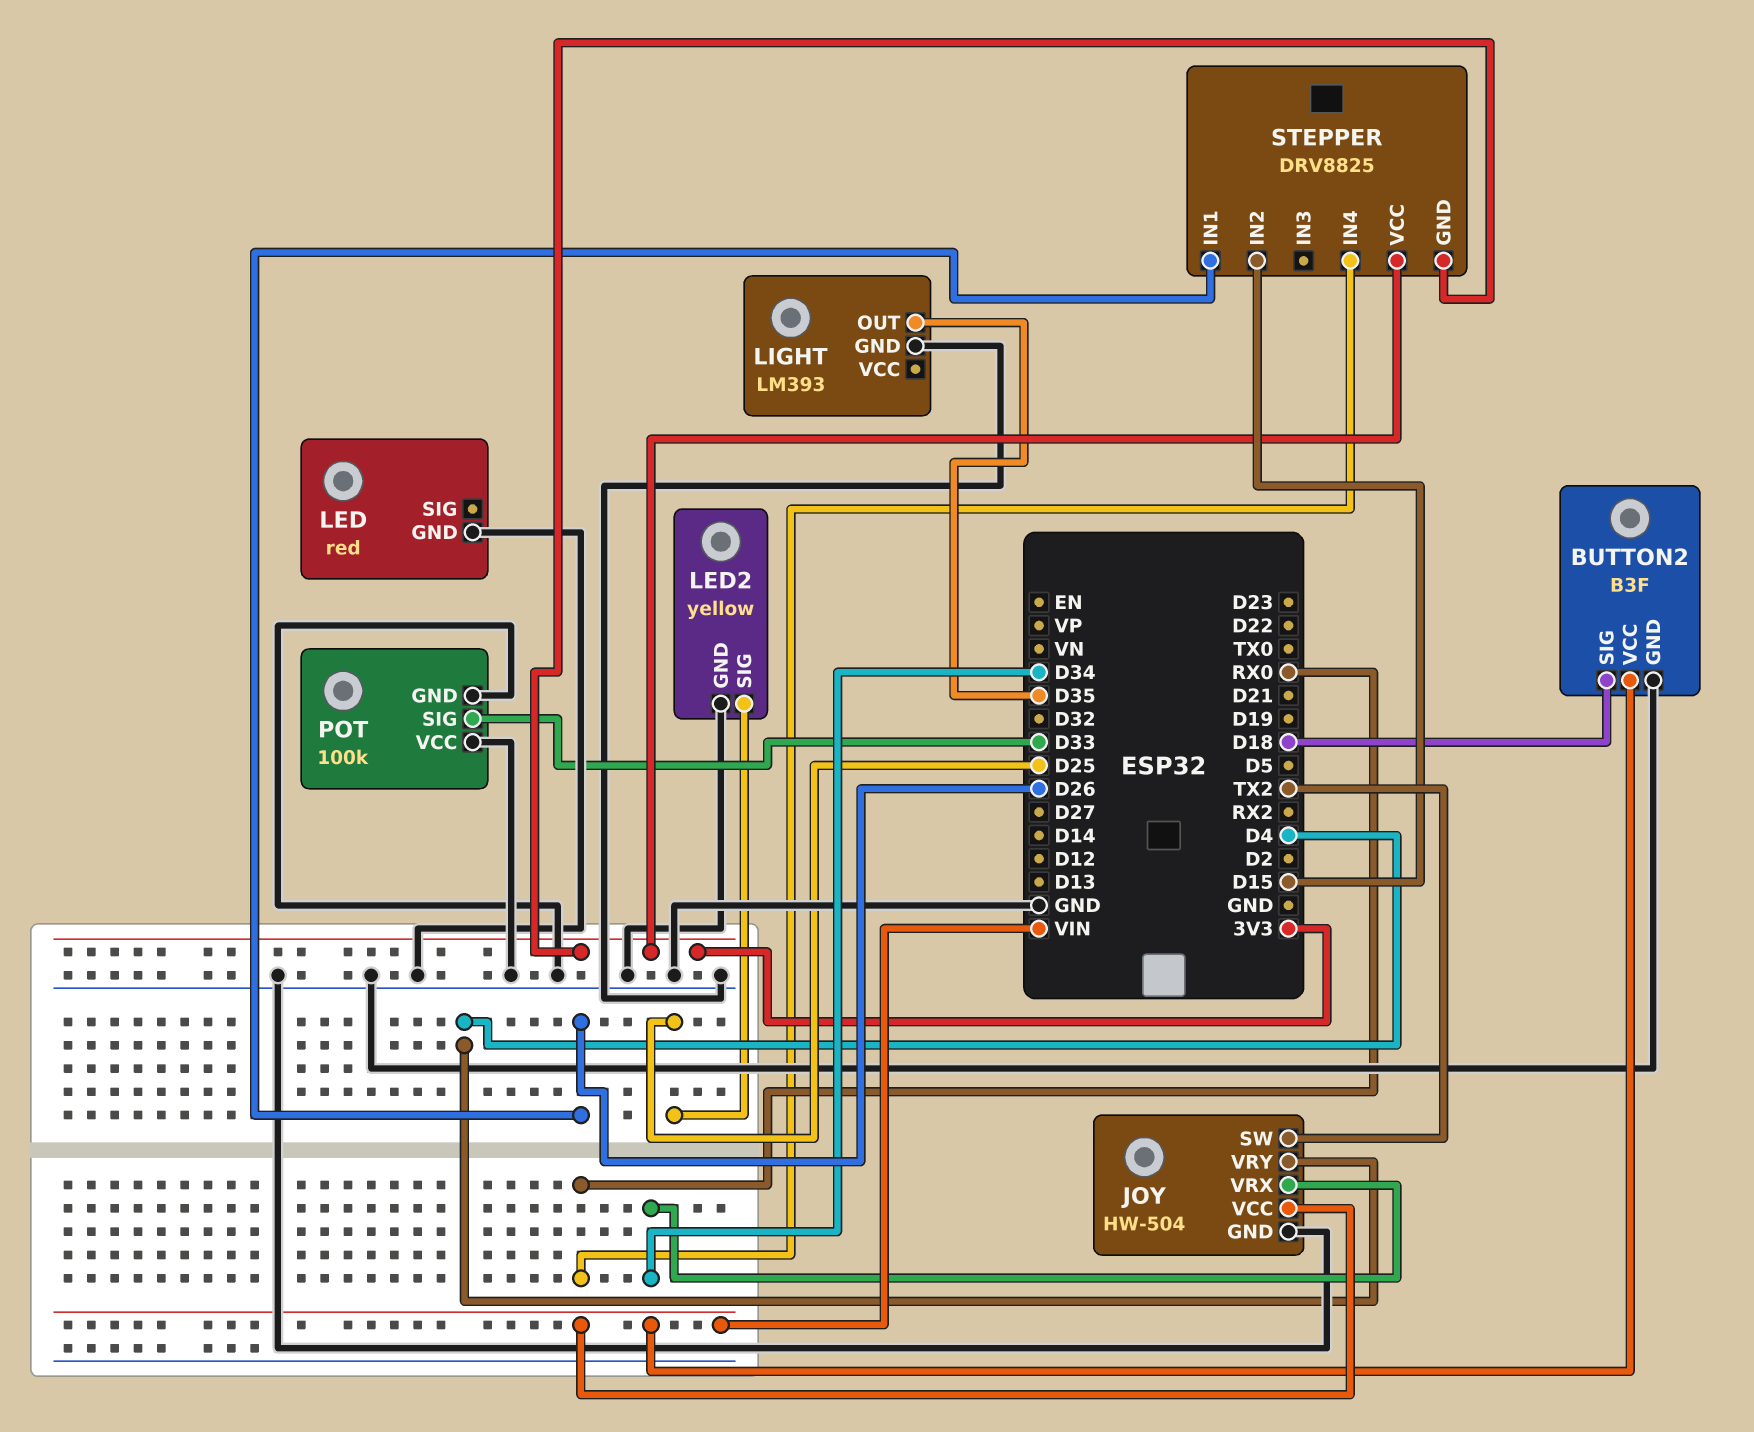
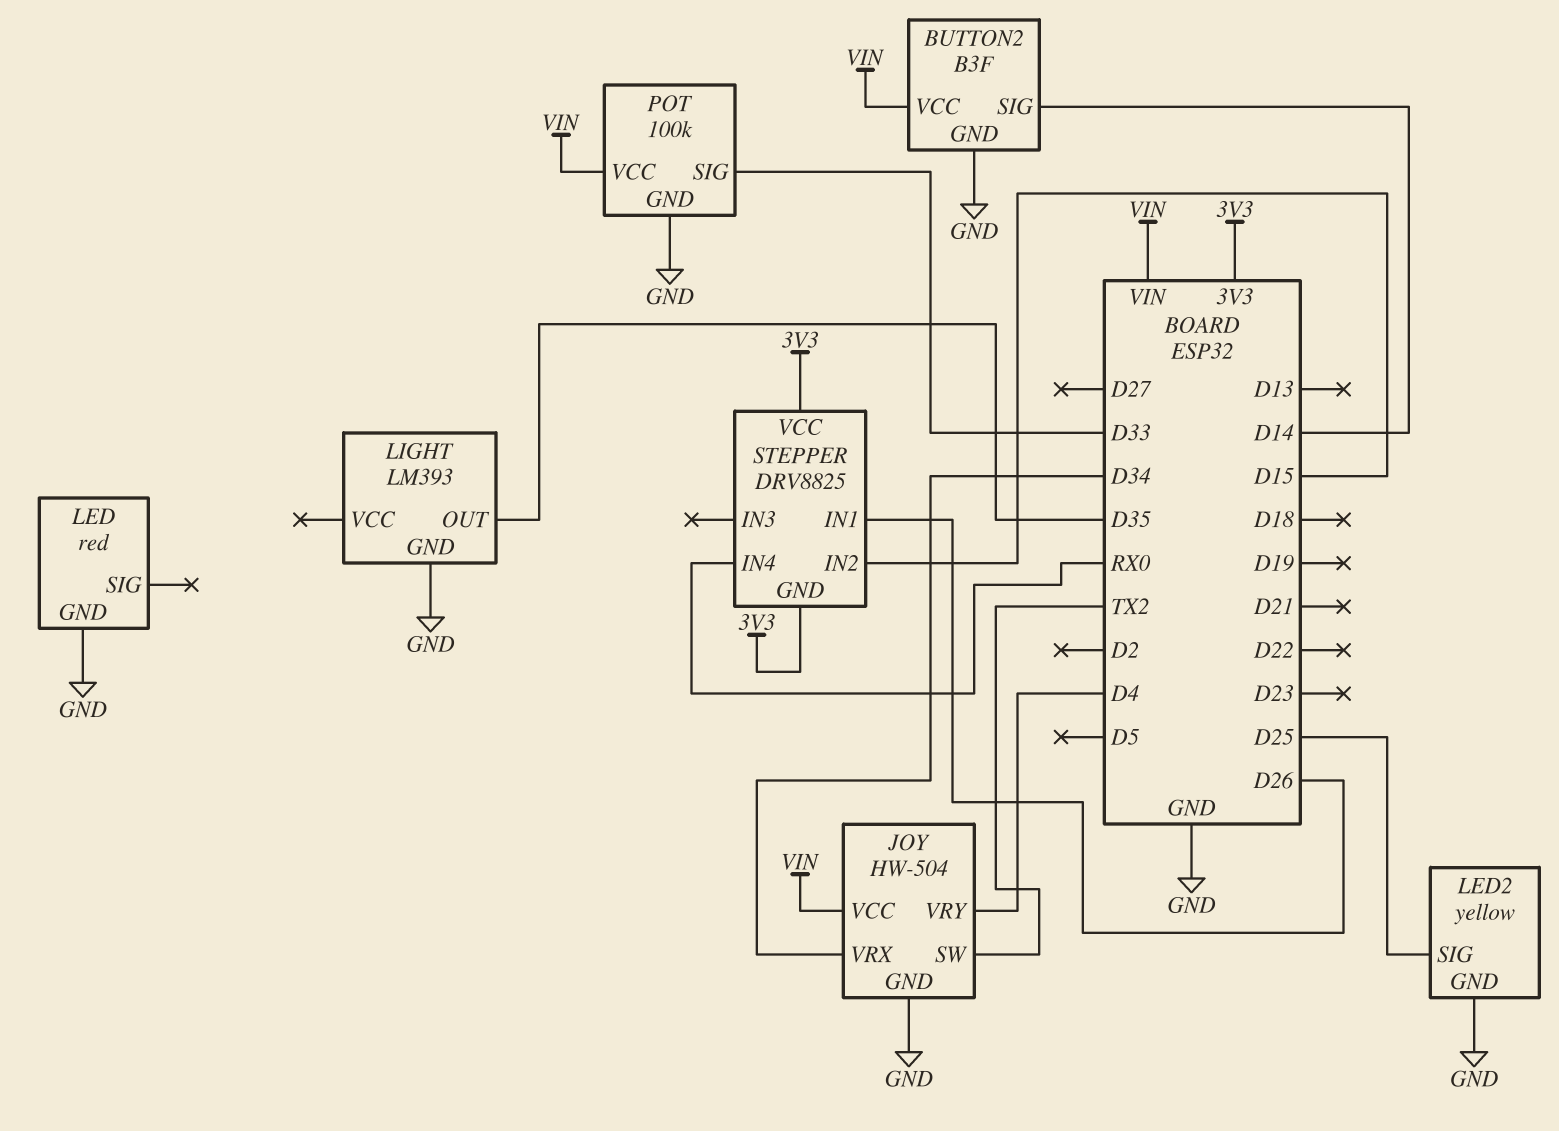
BUTTON2 pin SIG: D18 -> D14
POT pin VCC: GND -> VIN

